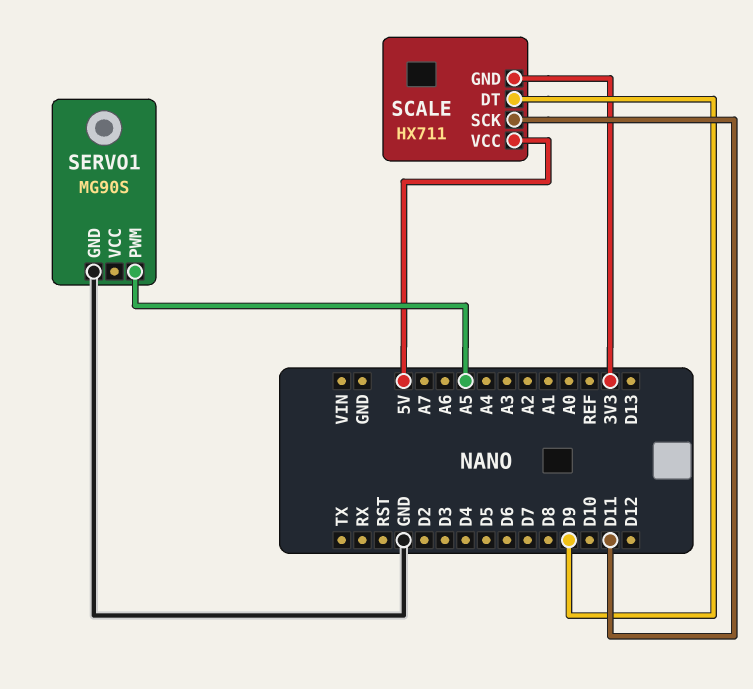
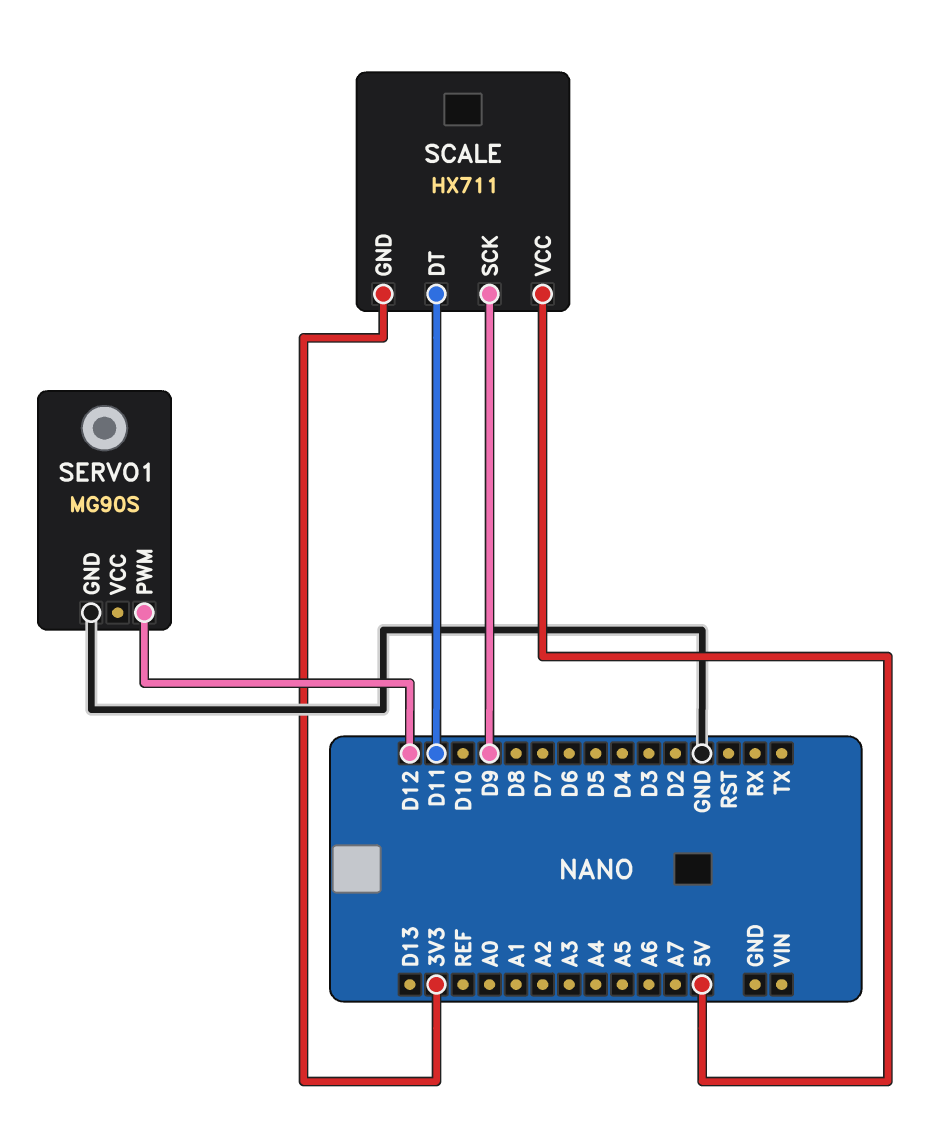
SCALE pin DT: D9 -> D11
SCALE pin SCK: D11 -> D9
SERVO1 pin PWM: A5 -> D12

